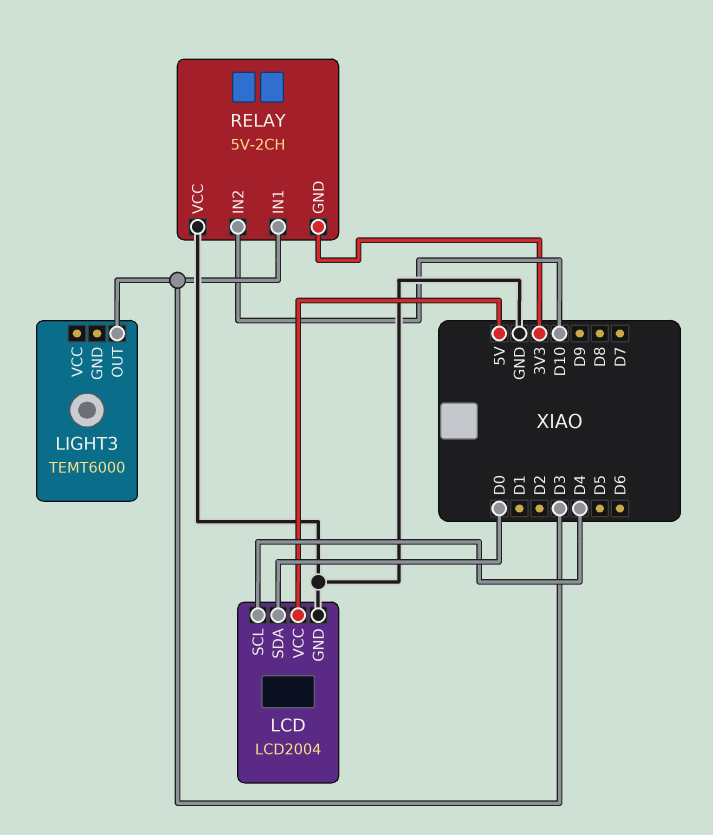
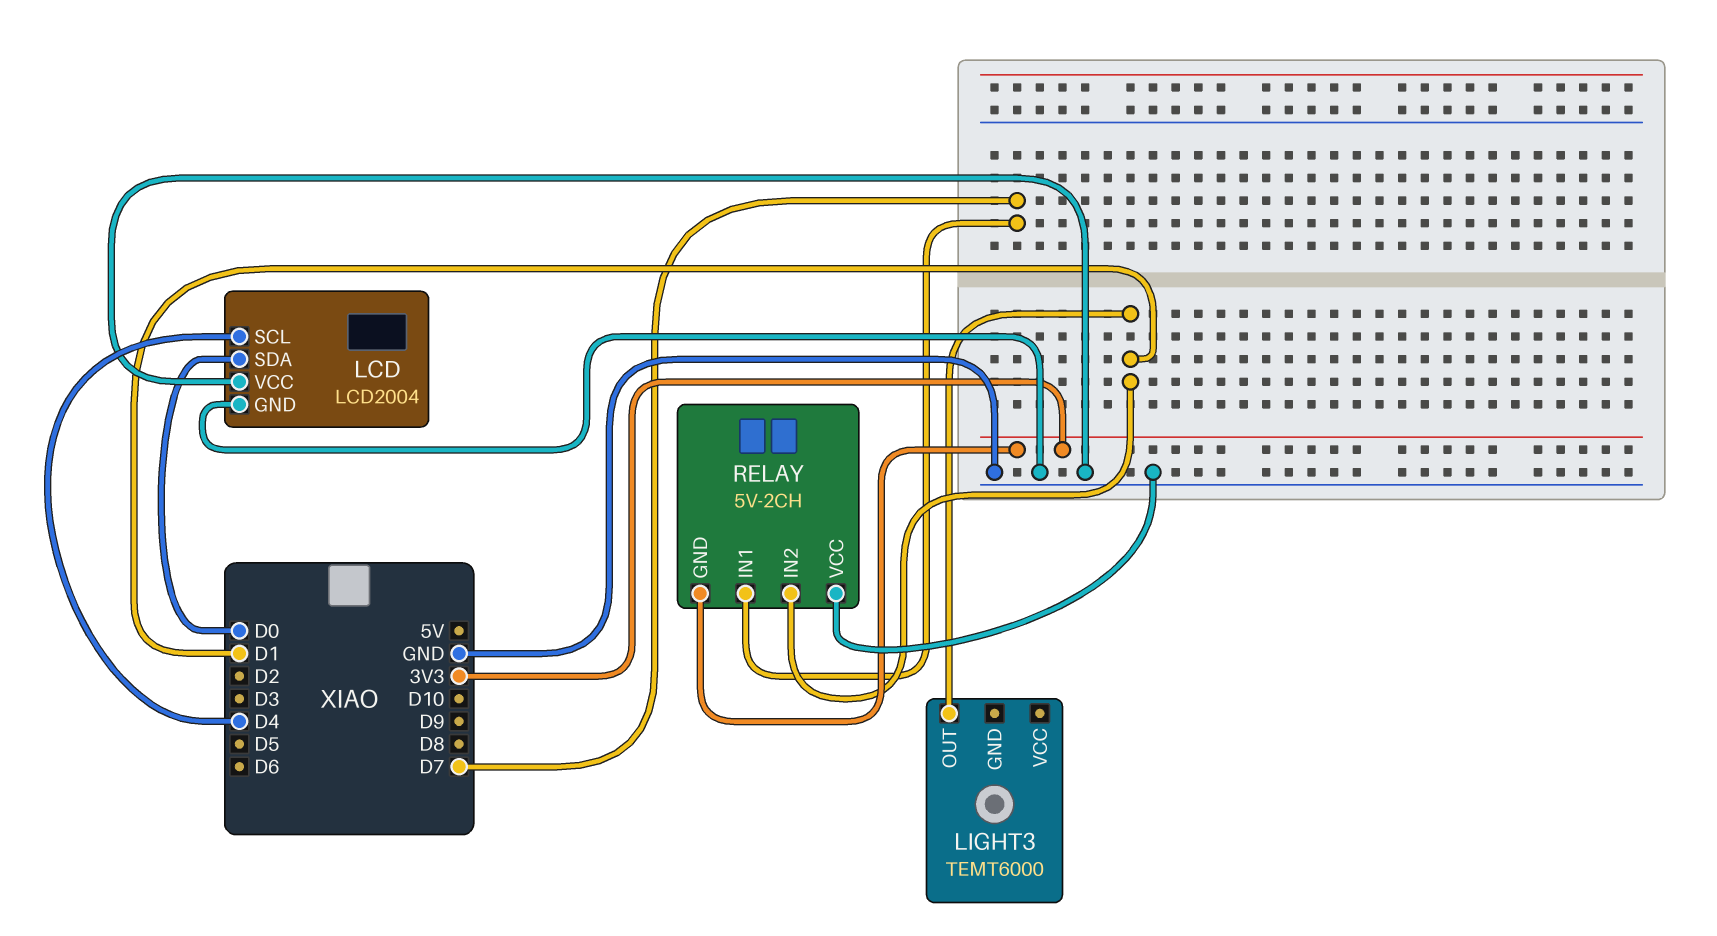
LCD pin VCC: 5V -> GND
LIGHT3 pin OUT: D3 -> D1
RELAY pin IN1: D3 -> D7
RELAY pin IN2: D10 -> D1

